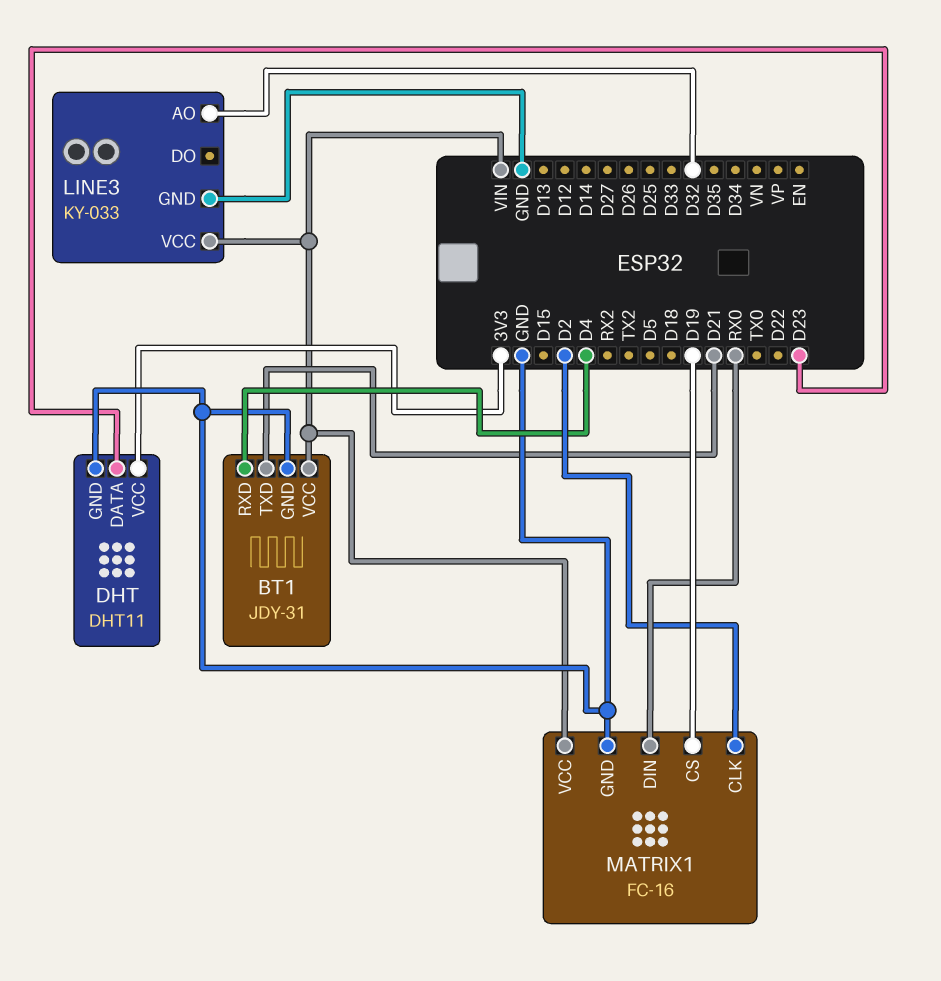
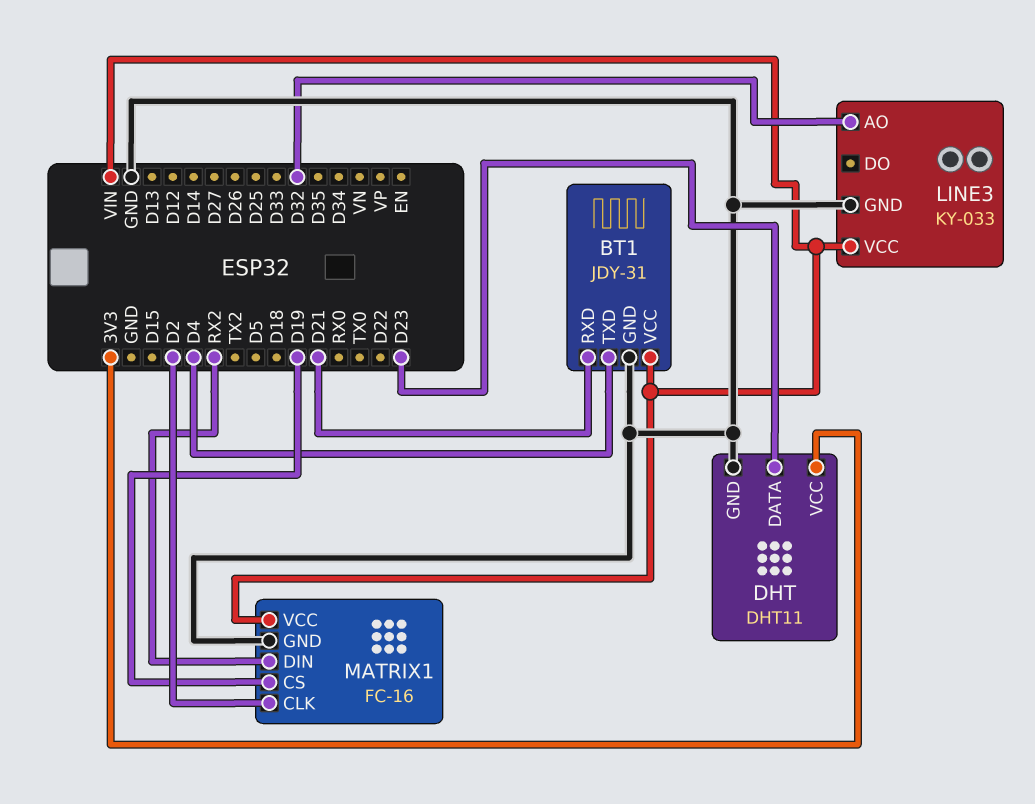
BT1 pin RXD: D4 -> D21
BT1 pin TXD: D21 -> D4
MATRIX1 pin DIN: RX0 -> RX2

